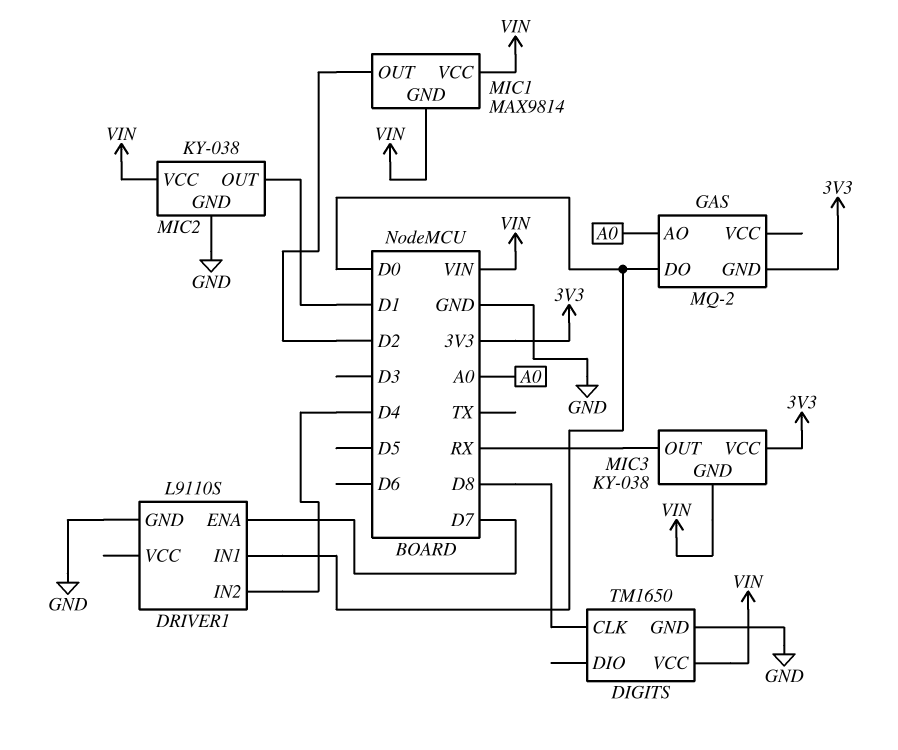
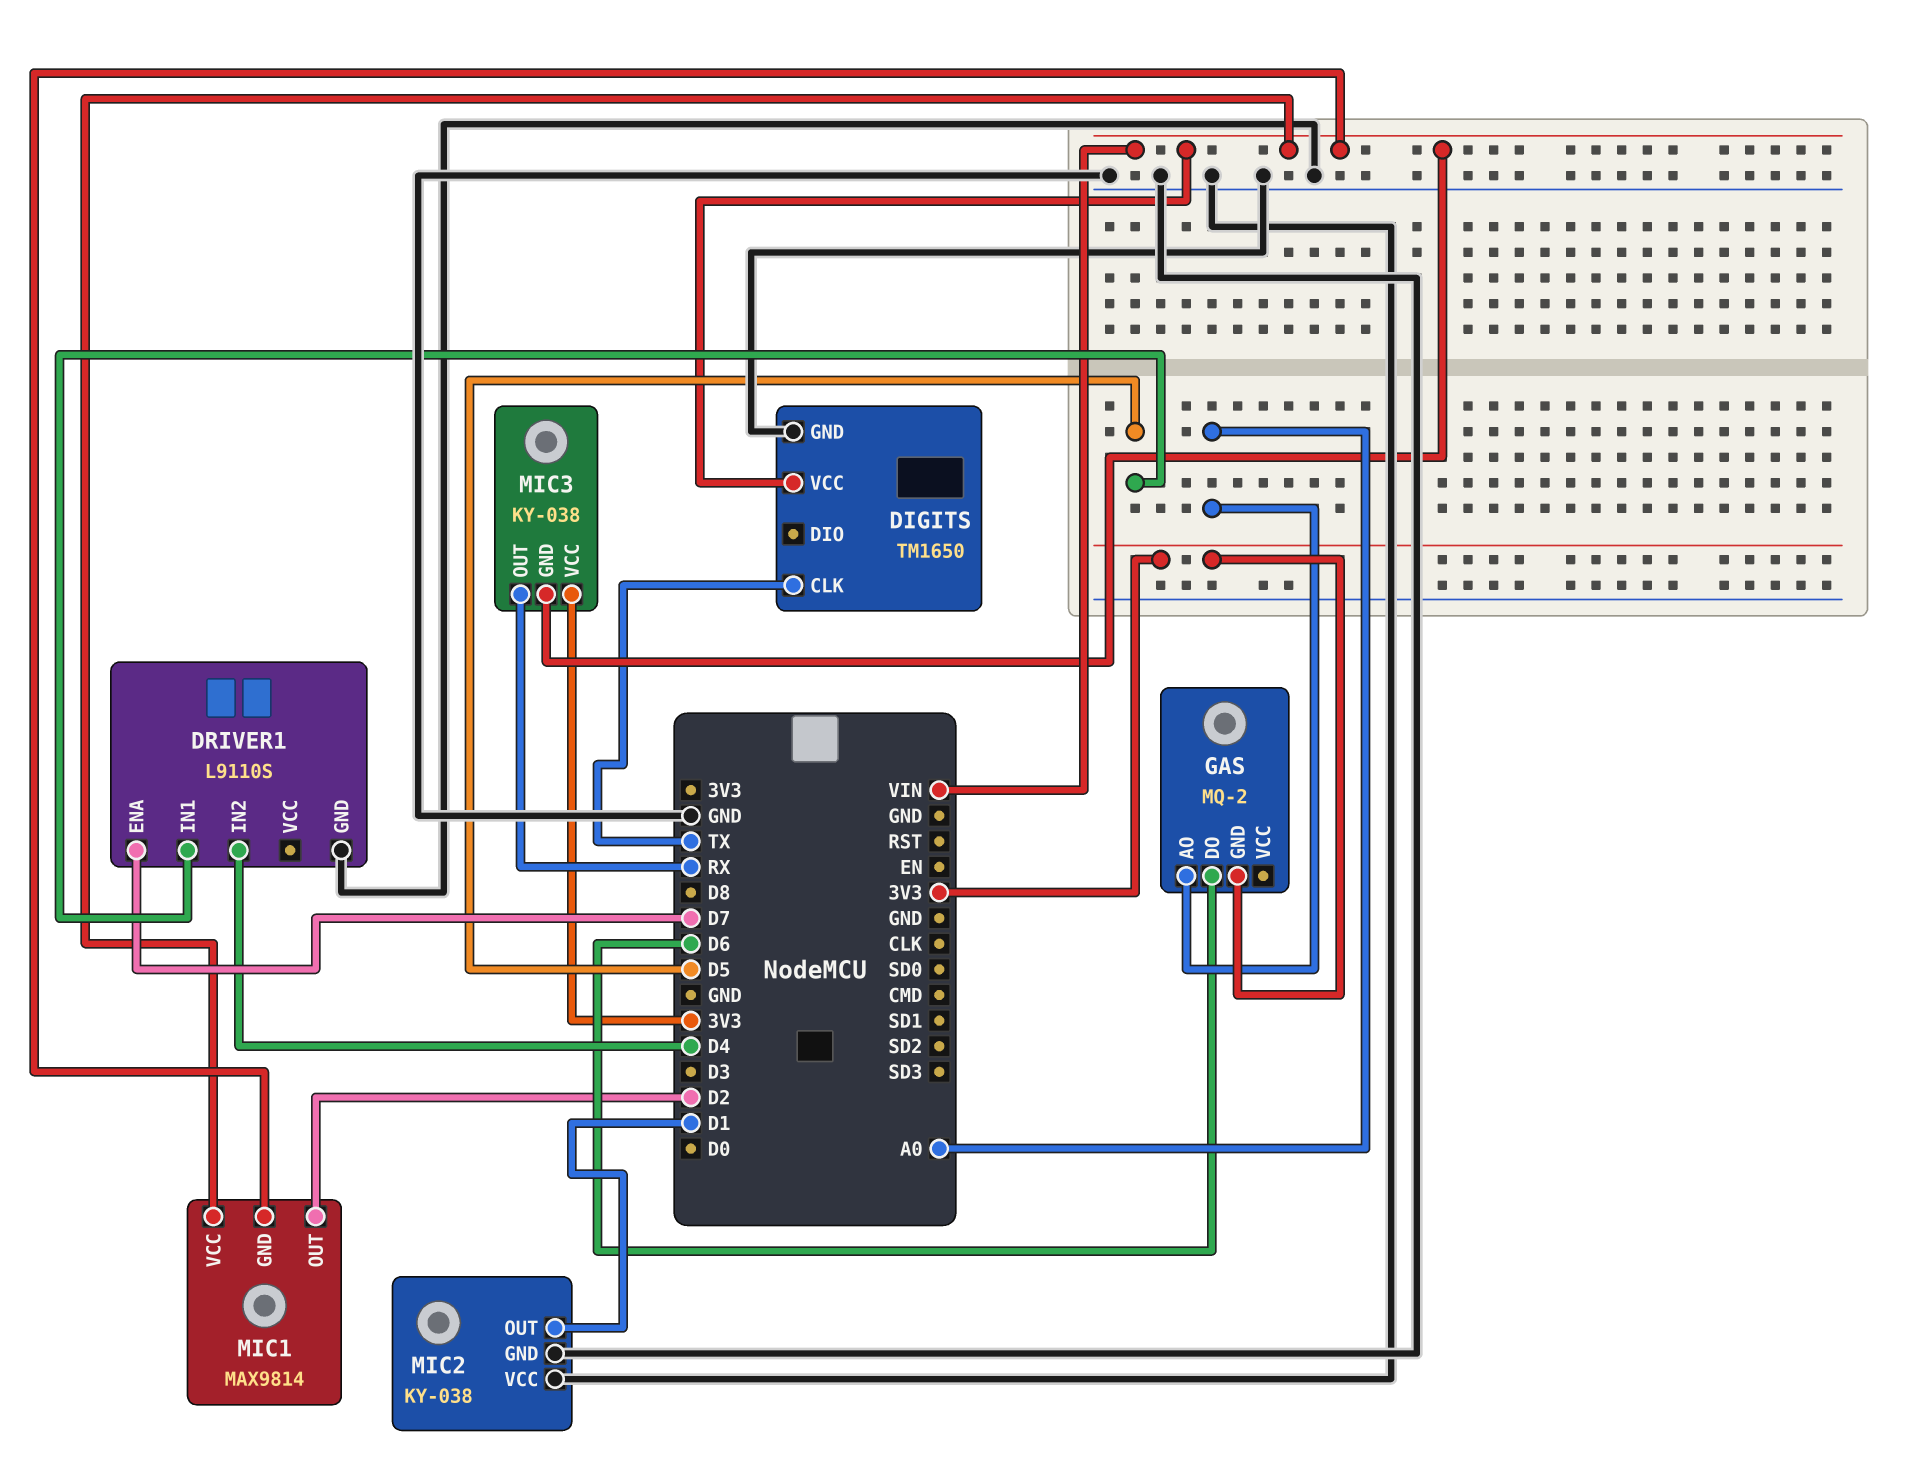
DIGITS pin CLK: D8 -> TX
DRIVER1 pin IN1: D0 -> D5
GAS pin DO: D0 -> D6
MIC2 pin VCC: VIN -> GND

